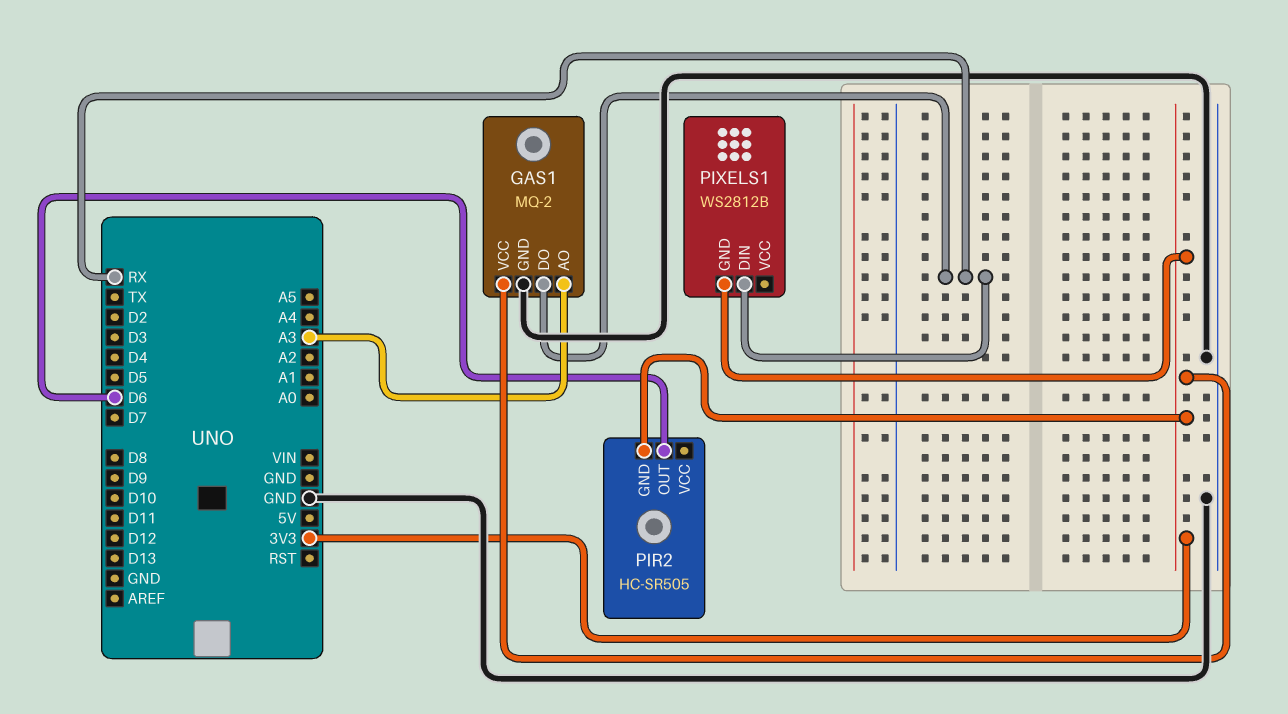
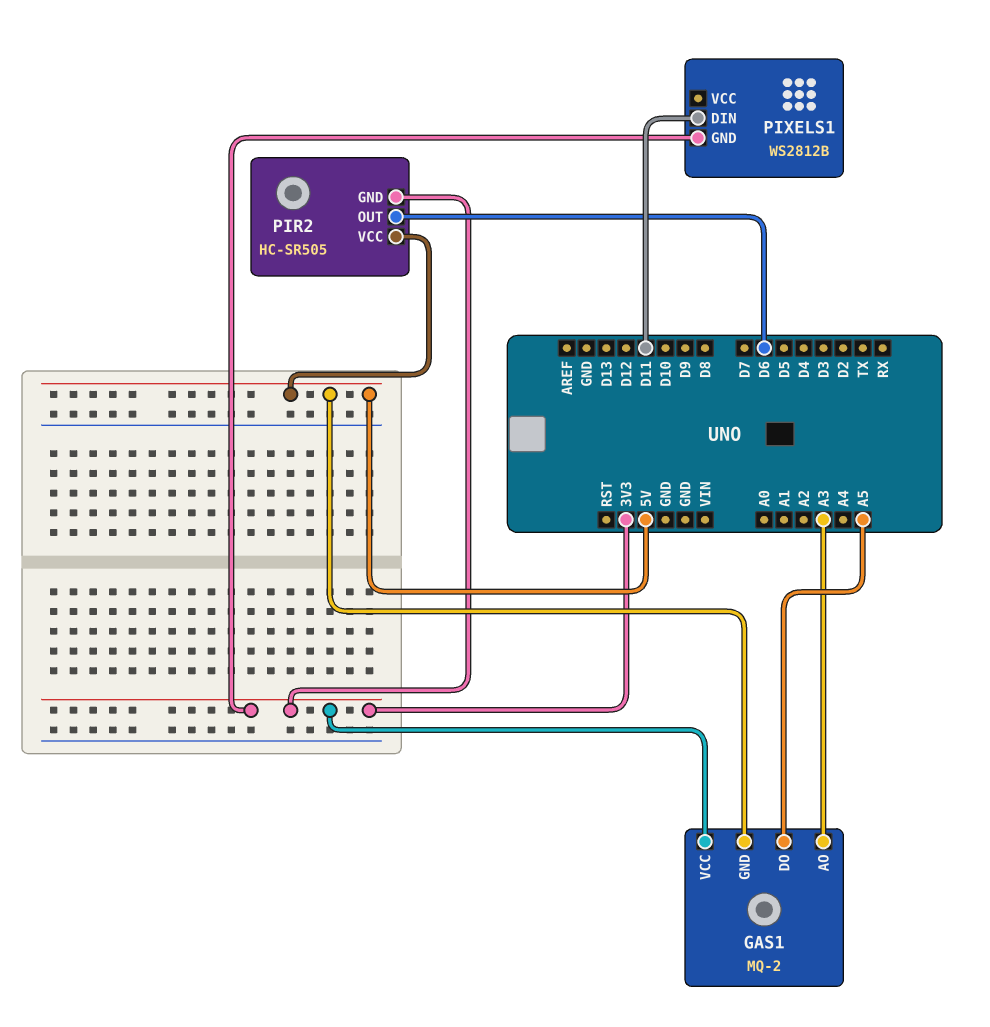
GAS1 pin DO: RX -> A5
GAS1 pin GND: GND -> 5V
PIR2 pin VCC: none -> 5V
PIXELS1 pin DIN: RX -> D11

